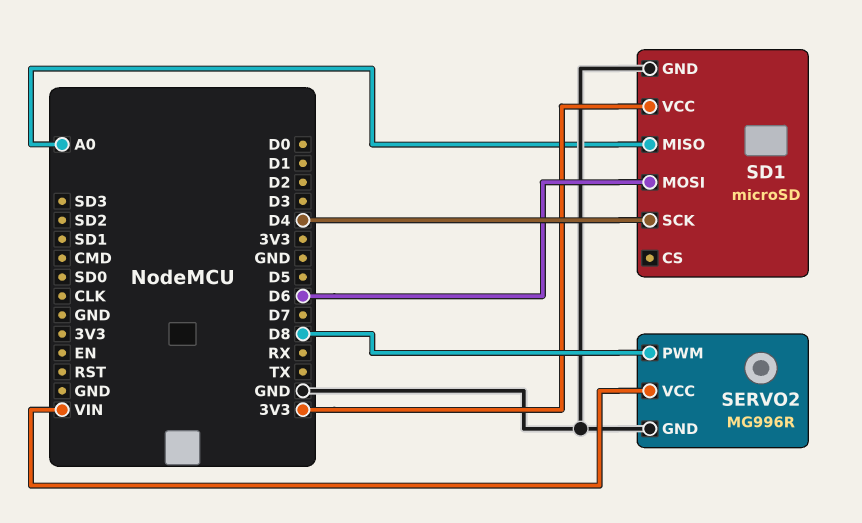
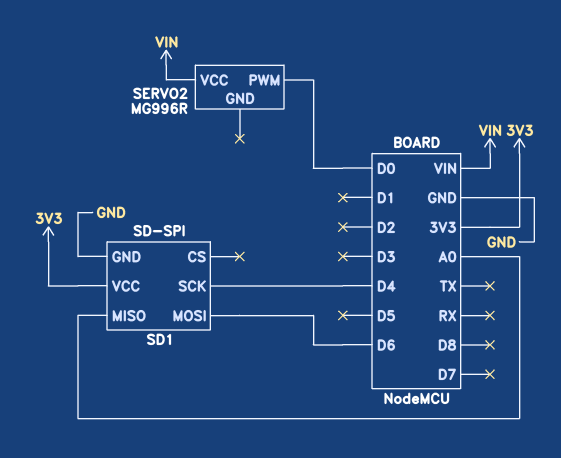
SD1: microSD -> SD-SPI
SERVO2 pin GND: GND -> none
SERVO2 pin PWM: D8 -> D0

